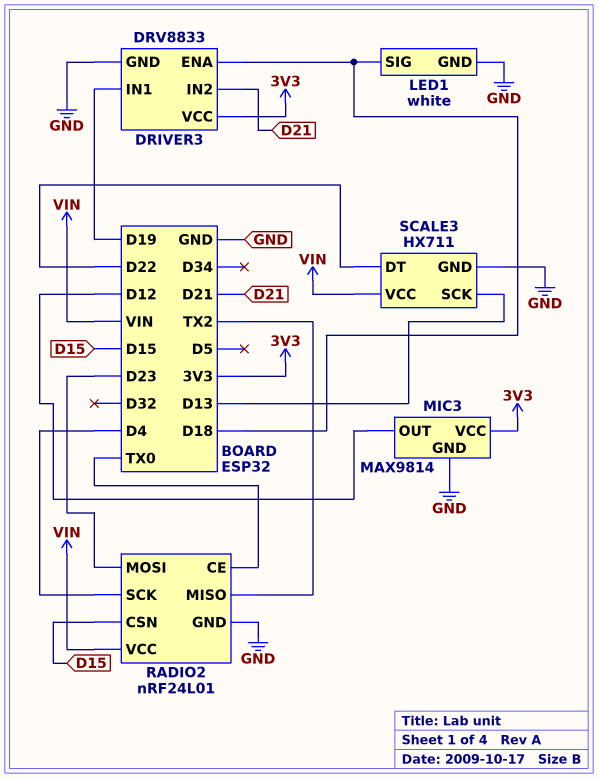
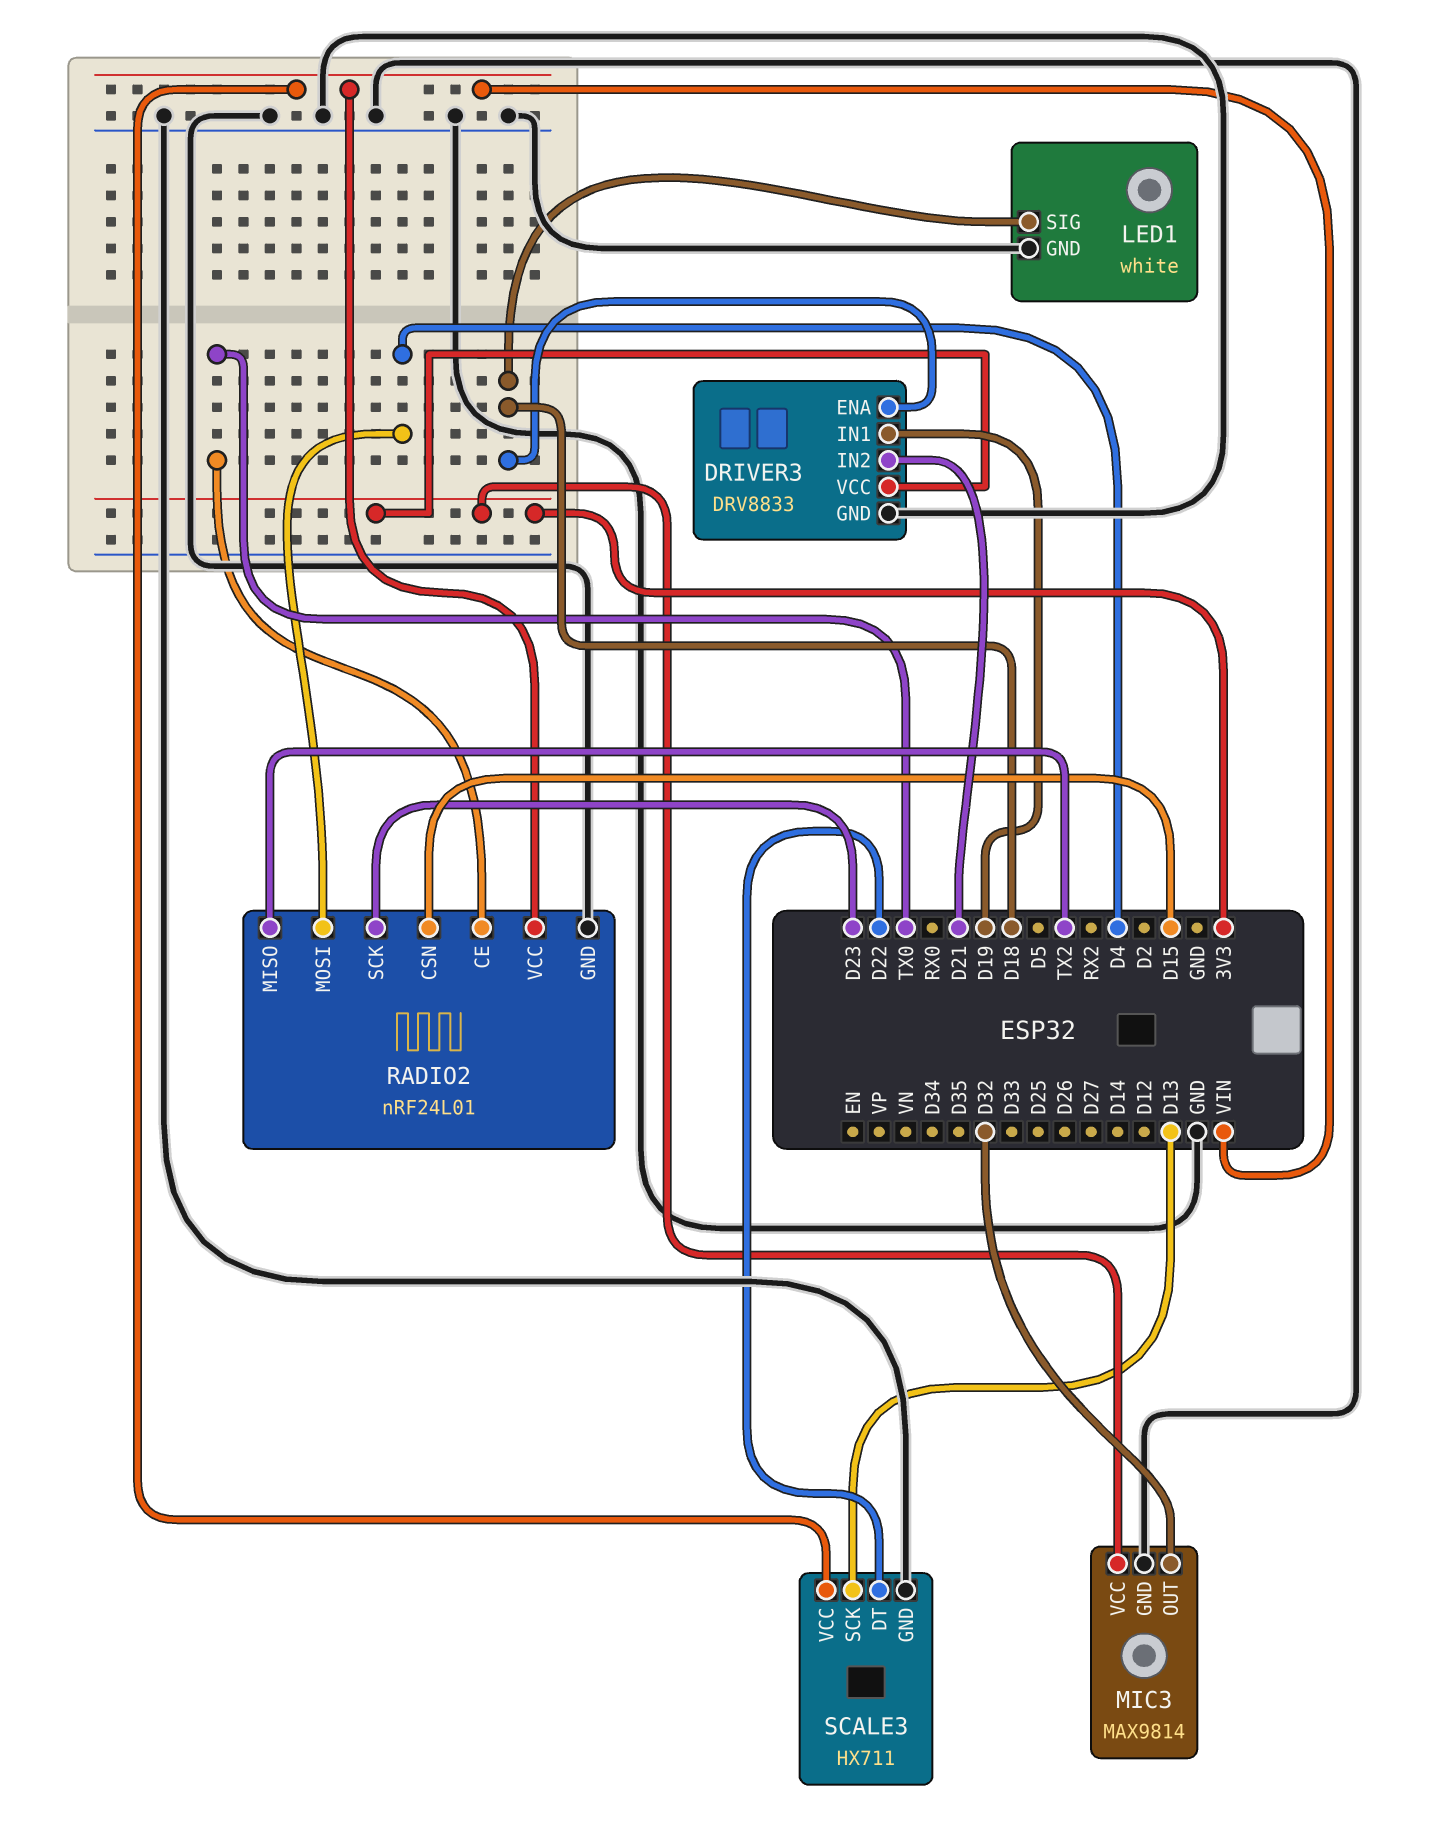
MIC3 pin OUT: D12 -> D32
RADIO2 pin MOSI: D23 -> D4
RADIO2 pin SCK: D4 -> D23

